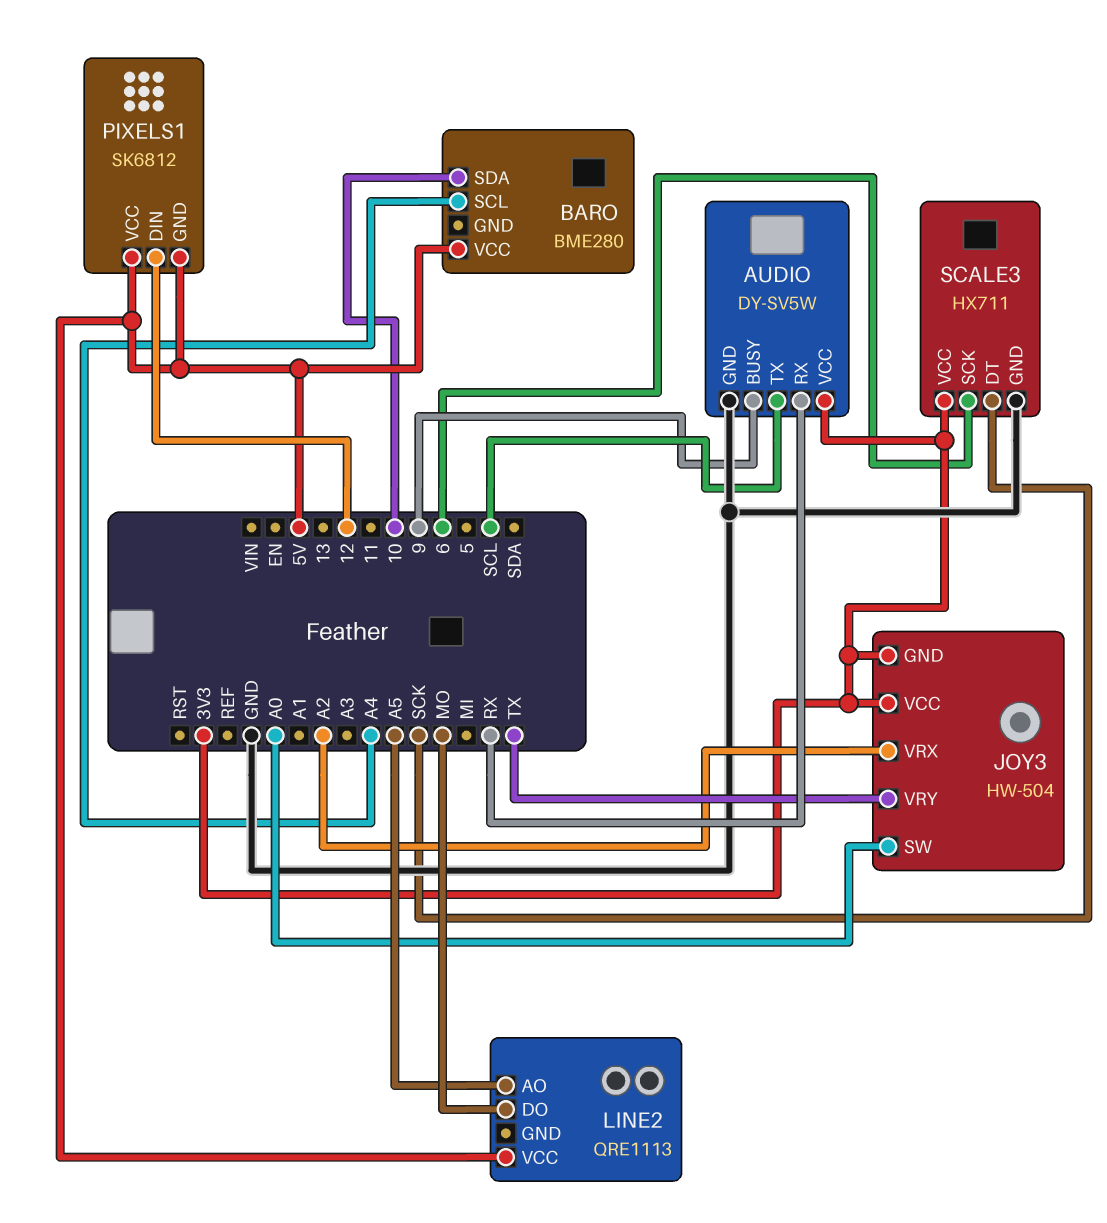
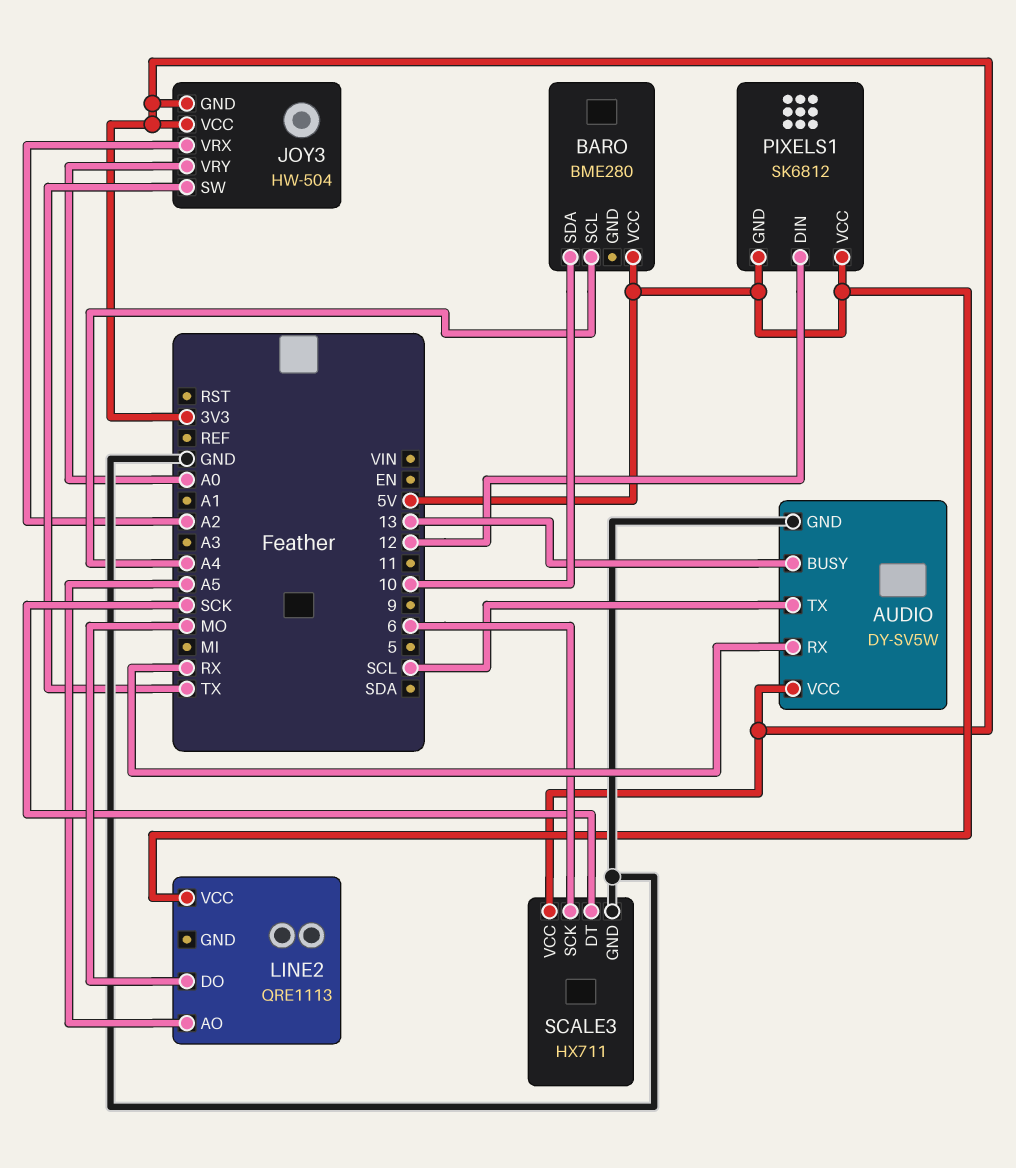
AUDIO pin BUSY: 9 -> 13
JOY3 pin SW: A0 -> TX
JOY3 pin VRY: TX -> A0

